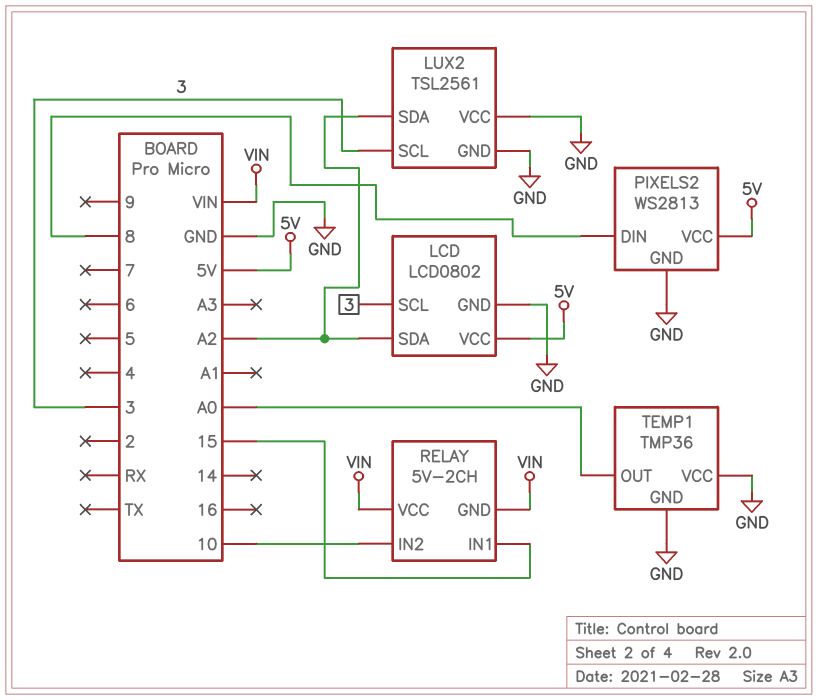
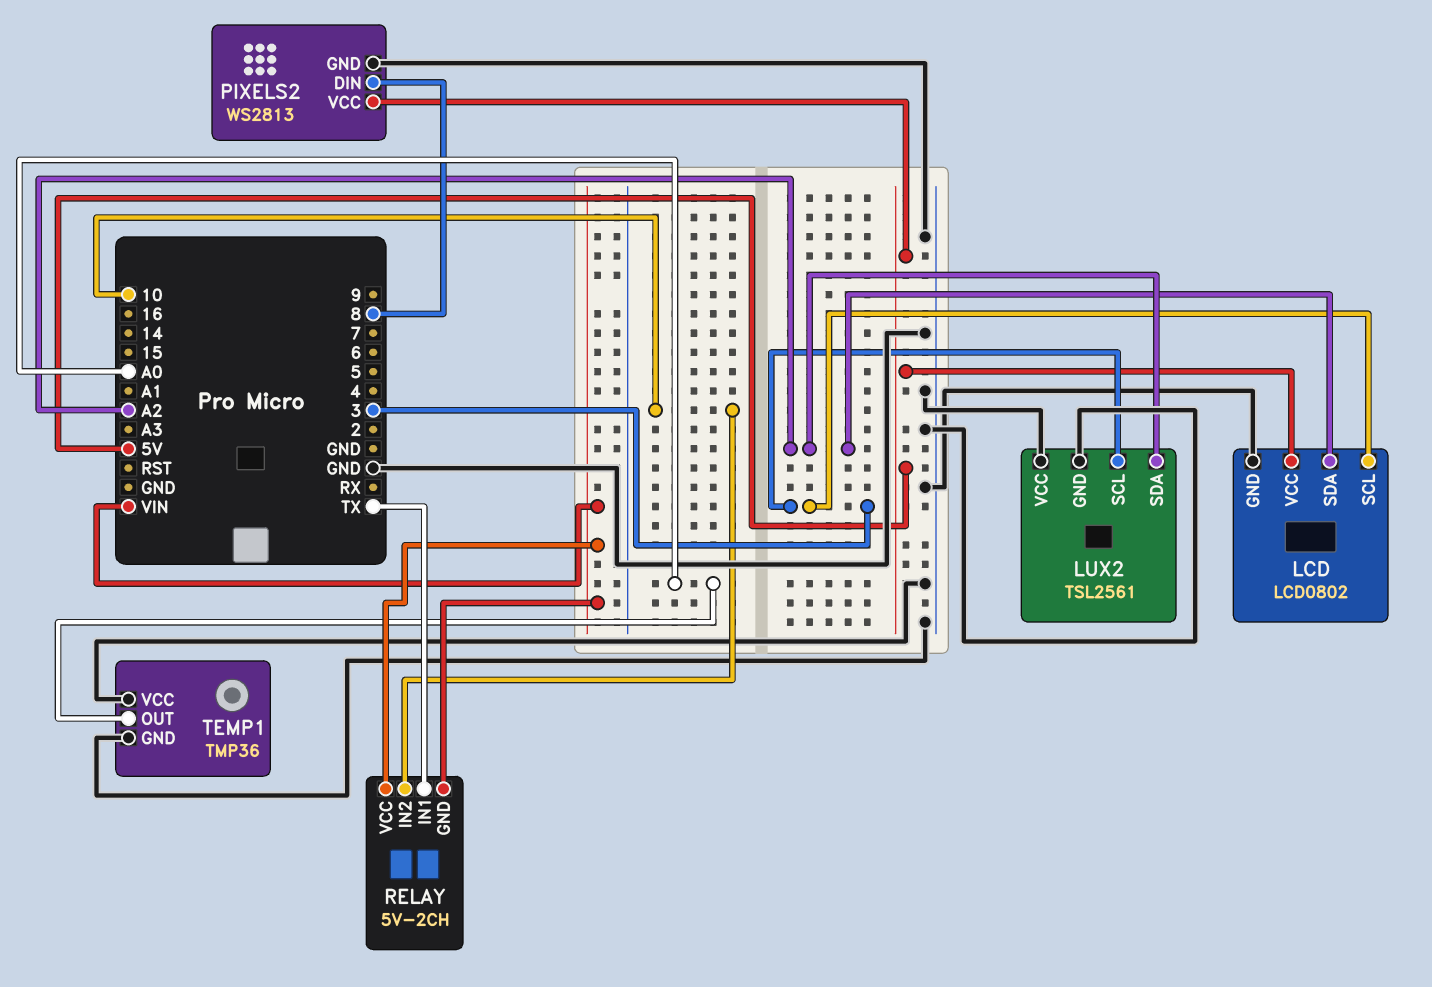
RELAY pin IN1: 15 -> TX

